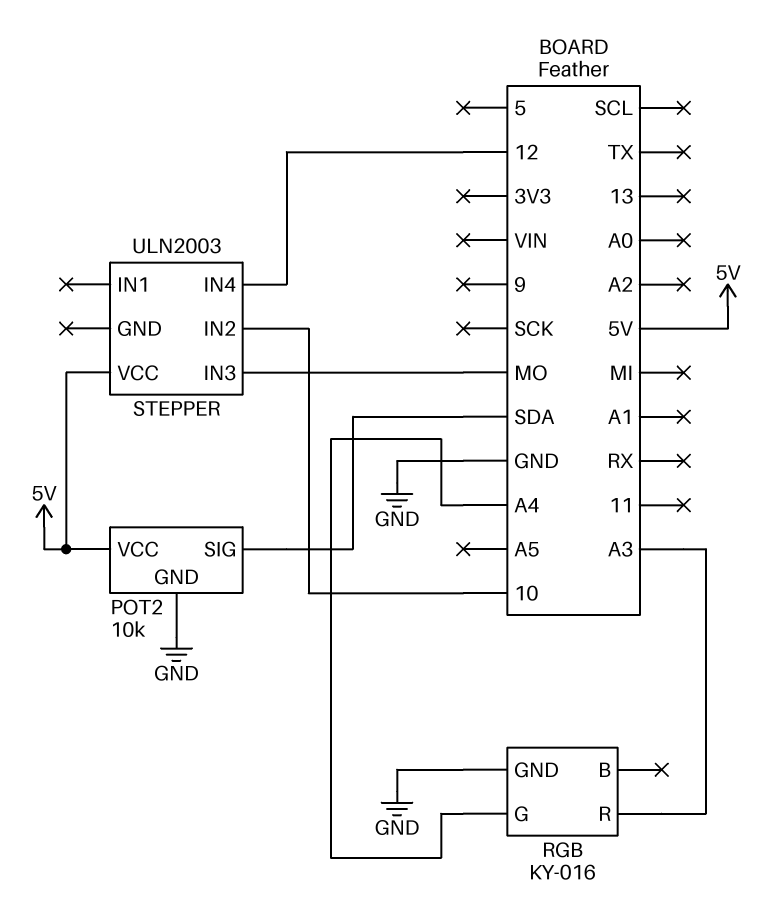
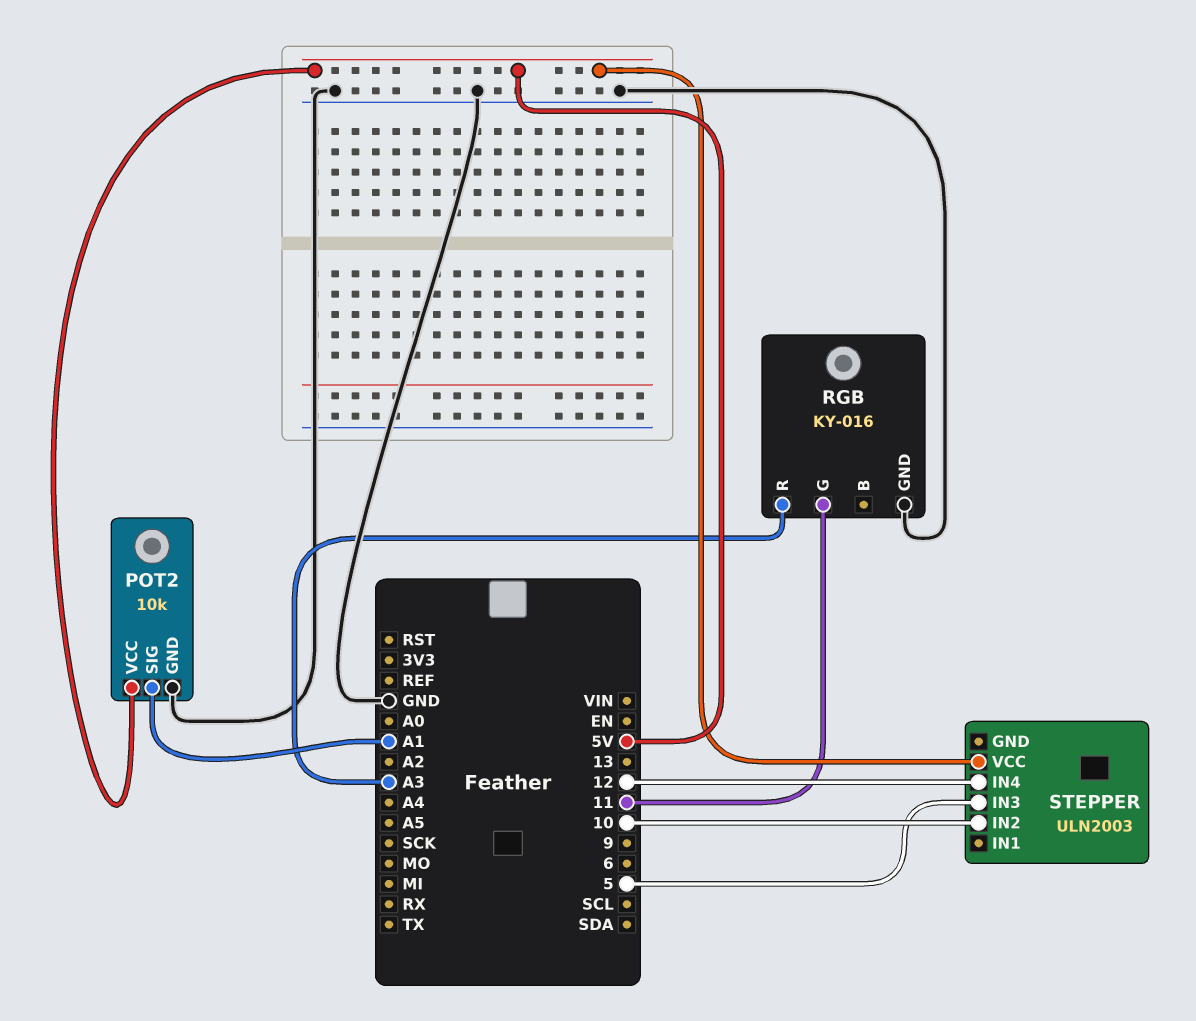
POT2 pin SIG: SDA -> A1
RGB pin G: A4 -> 11
STEPPER pin IN3: MO -> 5

